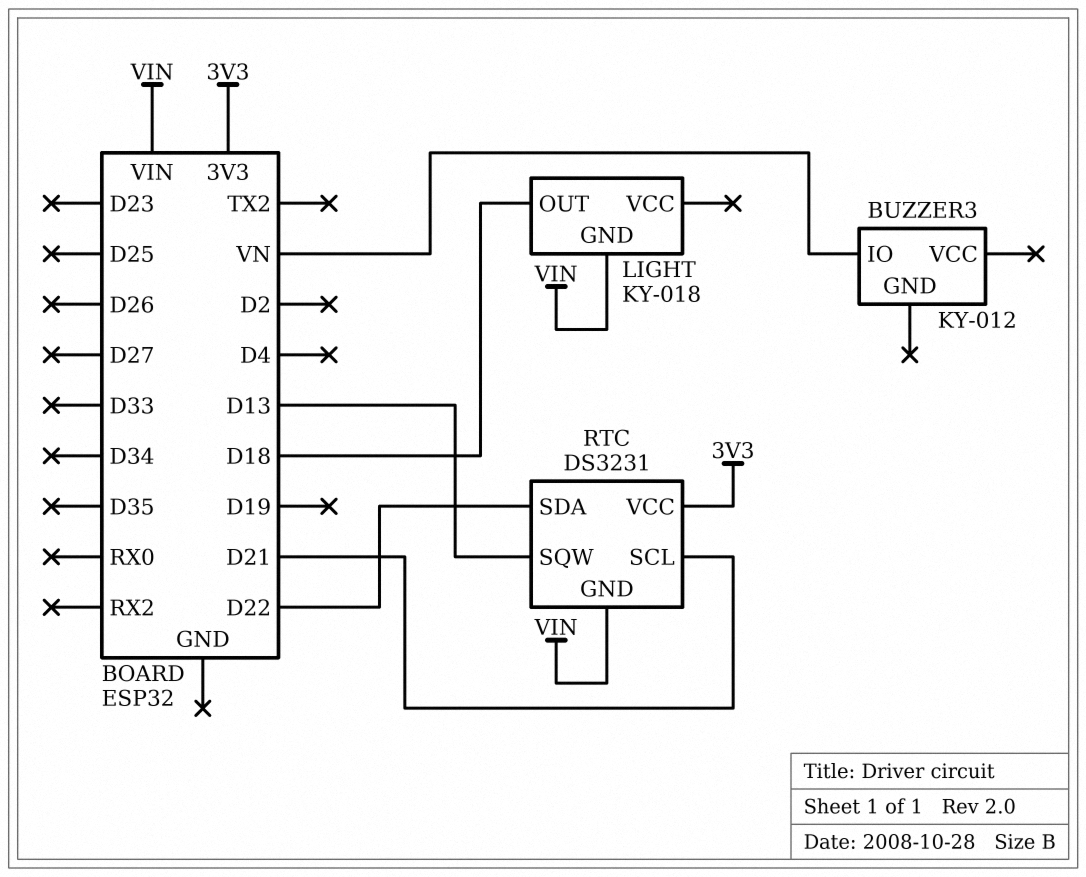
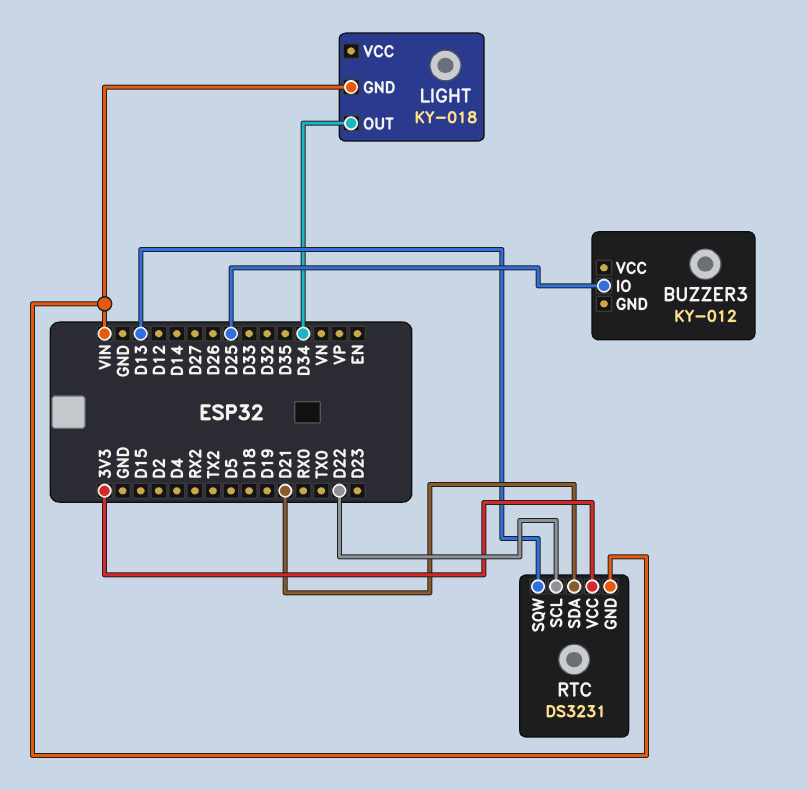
BUZZER3 pin IO: VN -> D25
LIGHT pin OUT: D18 -> D34
RTC pin SCL: D21 -> D22
RTC pin SDA: D22 -> D21

